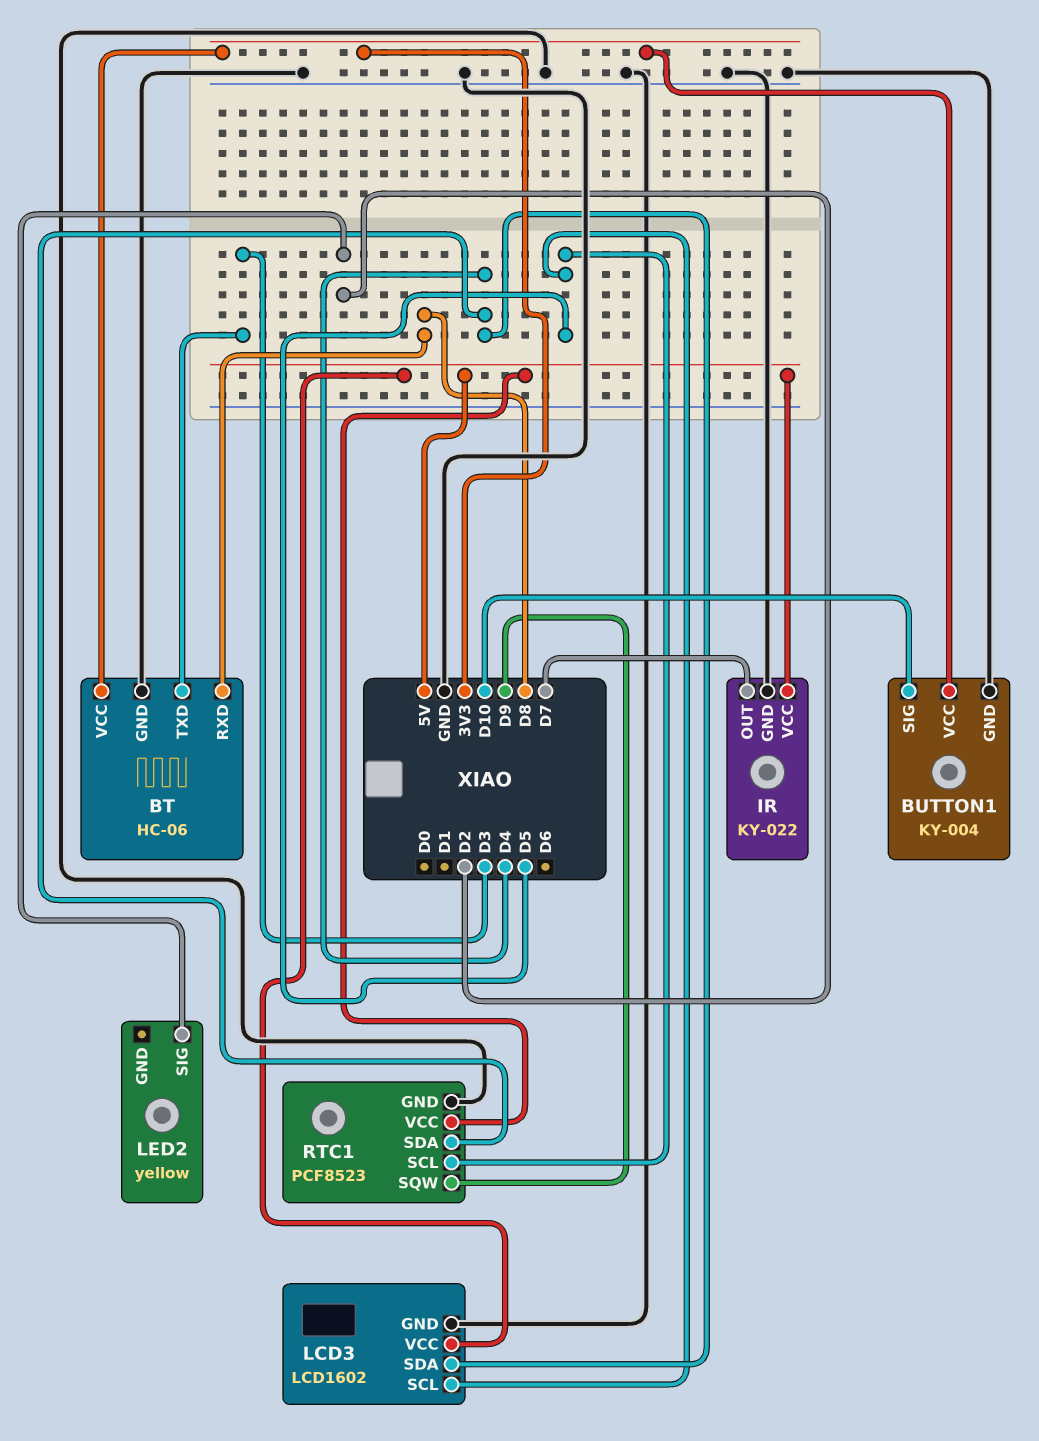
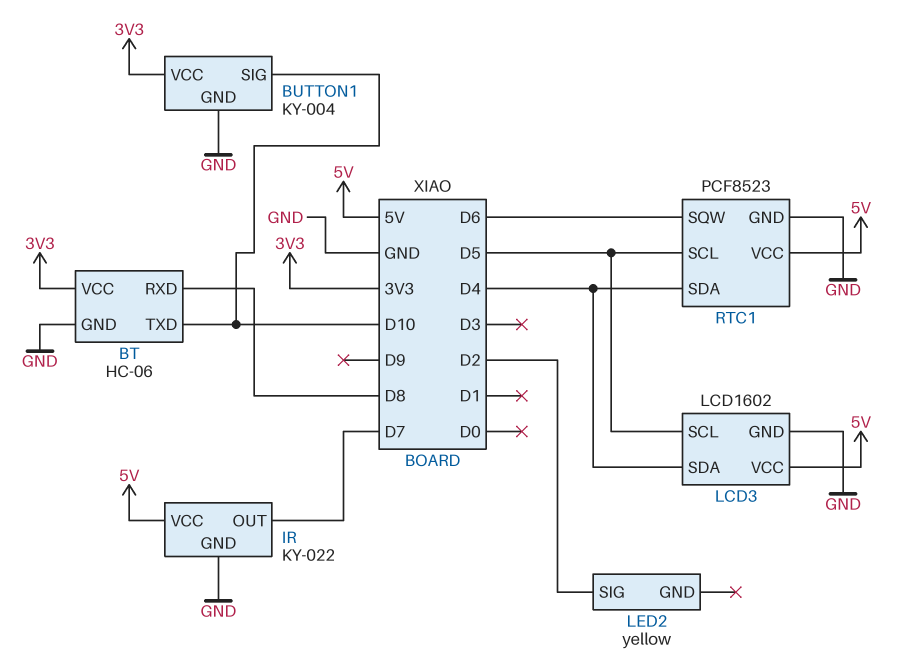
BT pin TXD: D3 -> D10
RTC1 pin SQW: D9 -> D6

